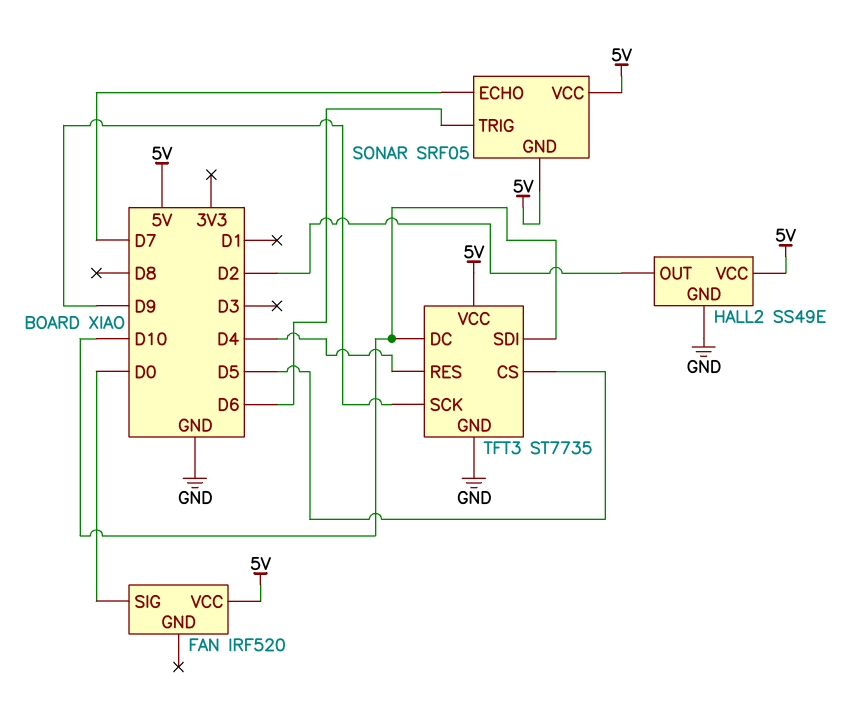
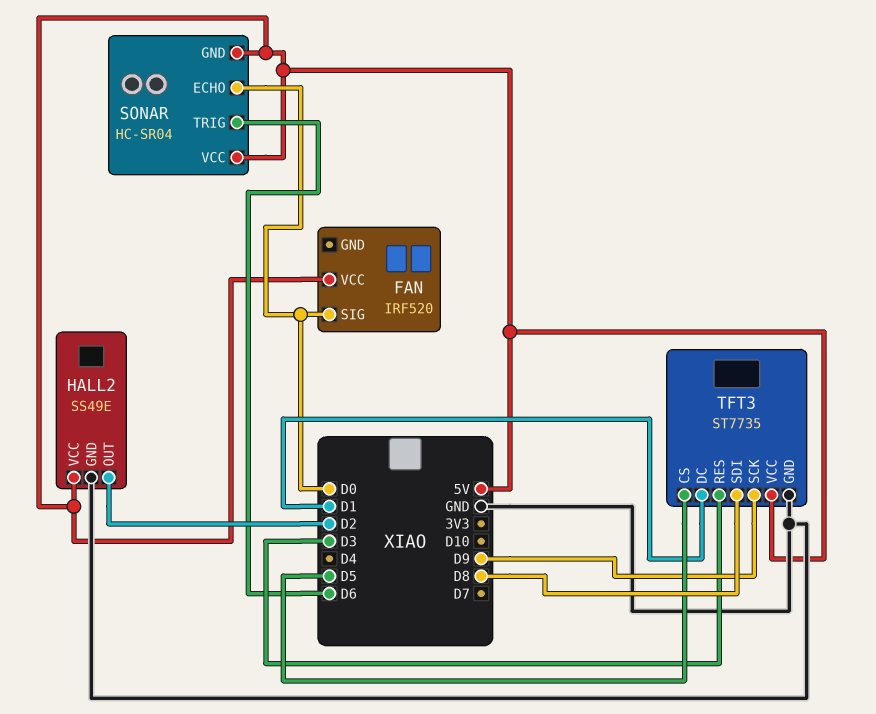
SONAR: SRF05 -> HC-SR04
SONAR pin ECHO: D7 -> D0
TFT3 pin DC: D10 -> D1
TFT3 pin RES: D4 -> D3
TFT3 pin SDI: D10 -> D8

